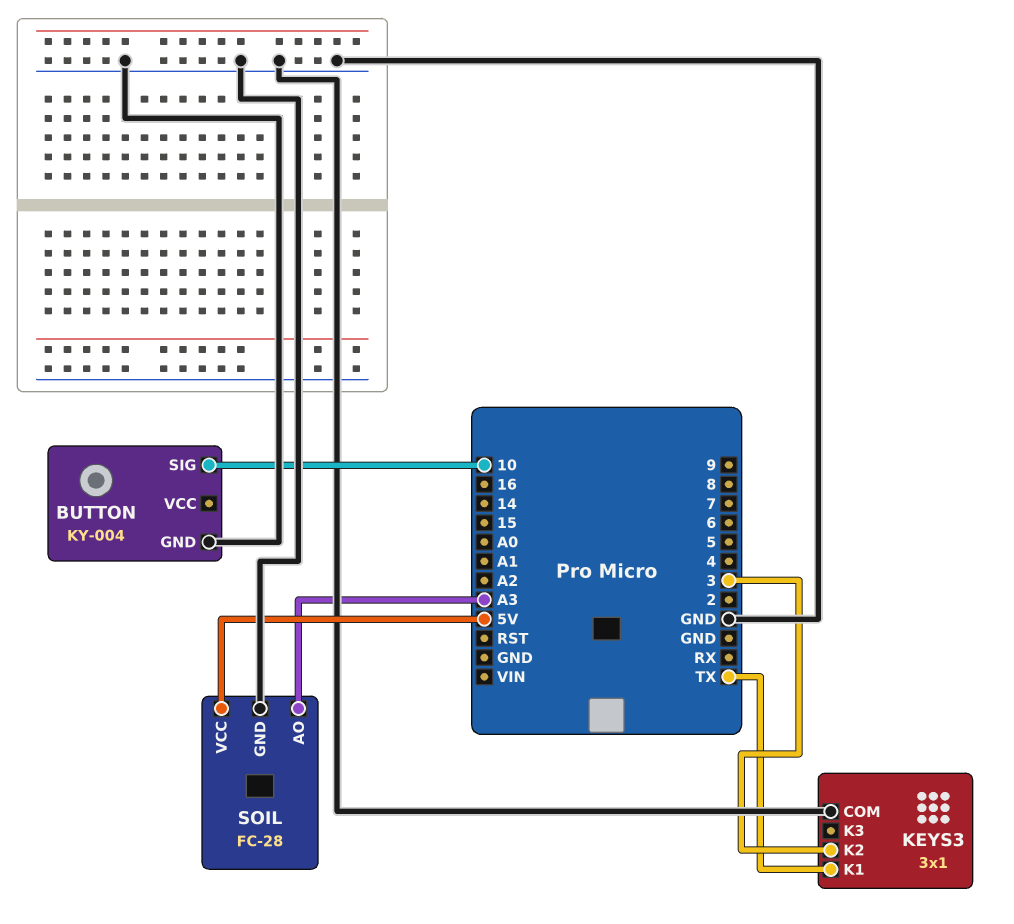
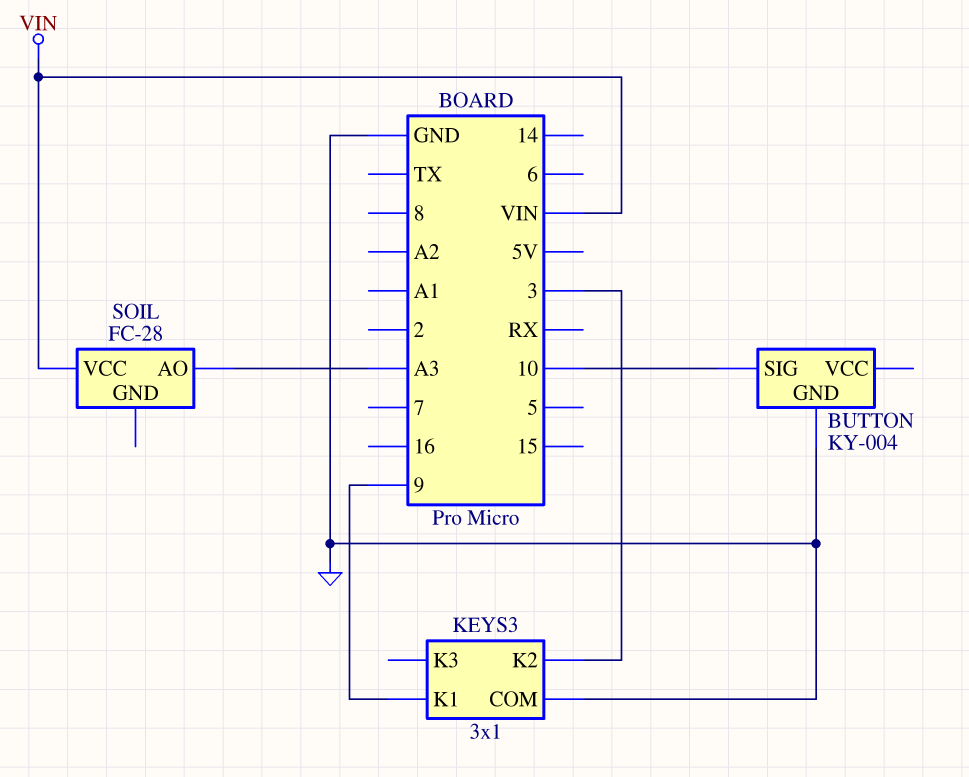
KEYS3 pin K1: TX -> 9
SOIL pin GND: GND -> none
SOIL pin VCC: 5V -> VIN

